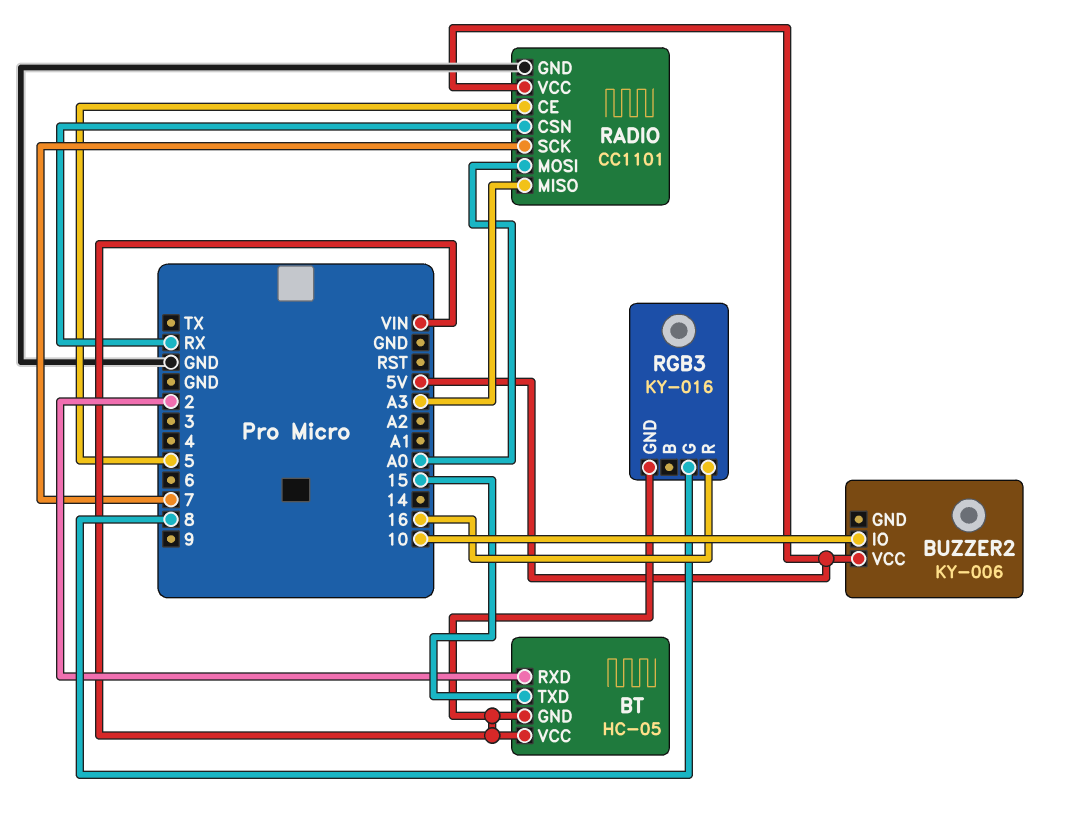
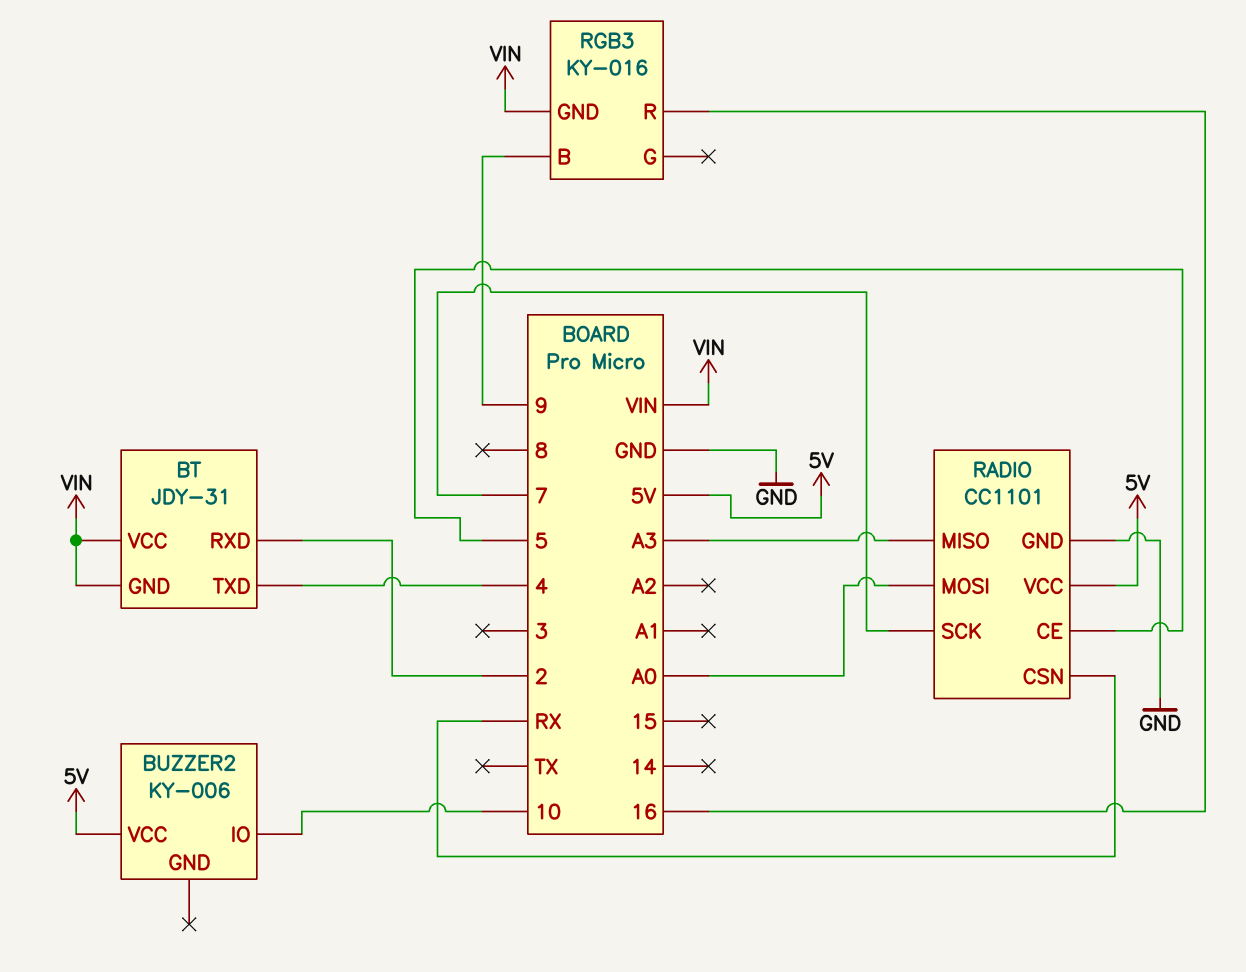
BT: HC-05 -> JDY-31
BT pin TXD: 15 -> 4
RGB3 pin B: none -> 9
RGB3 pin G: 8 -> none

